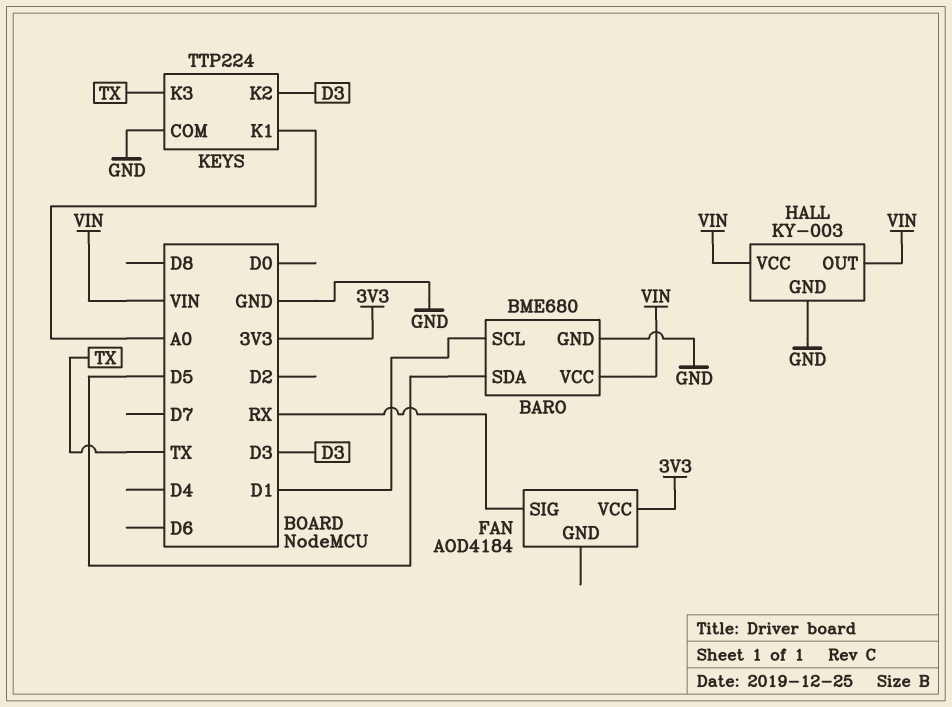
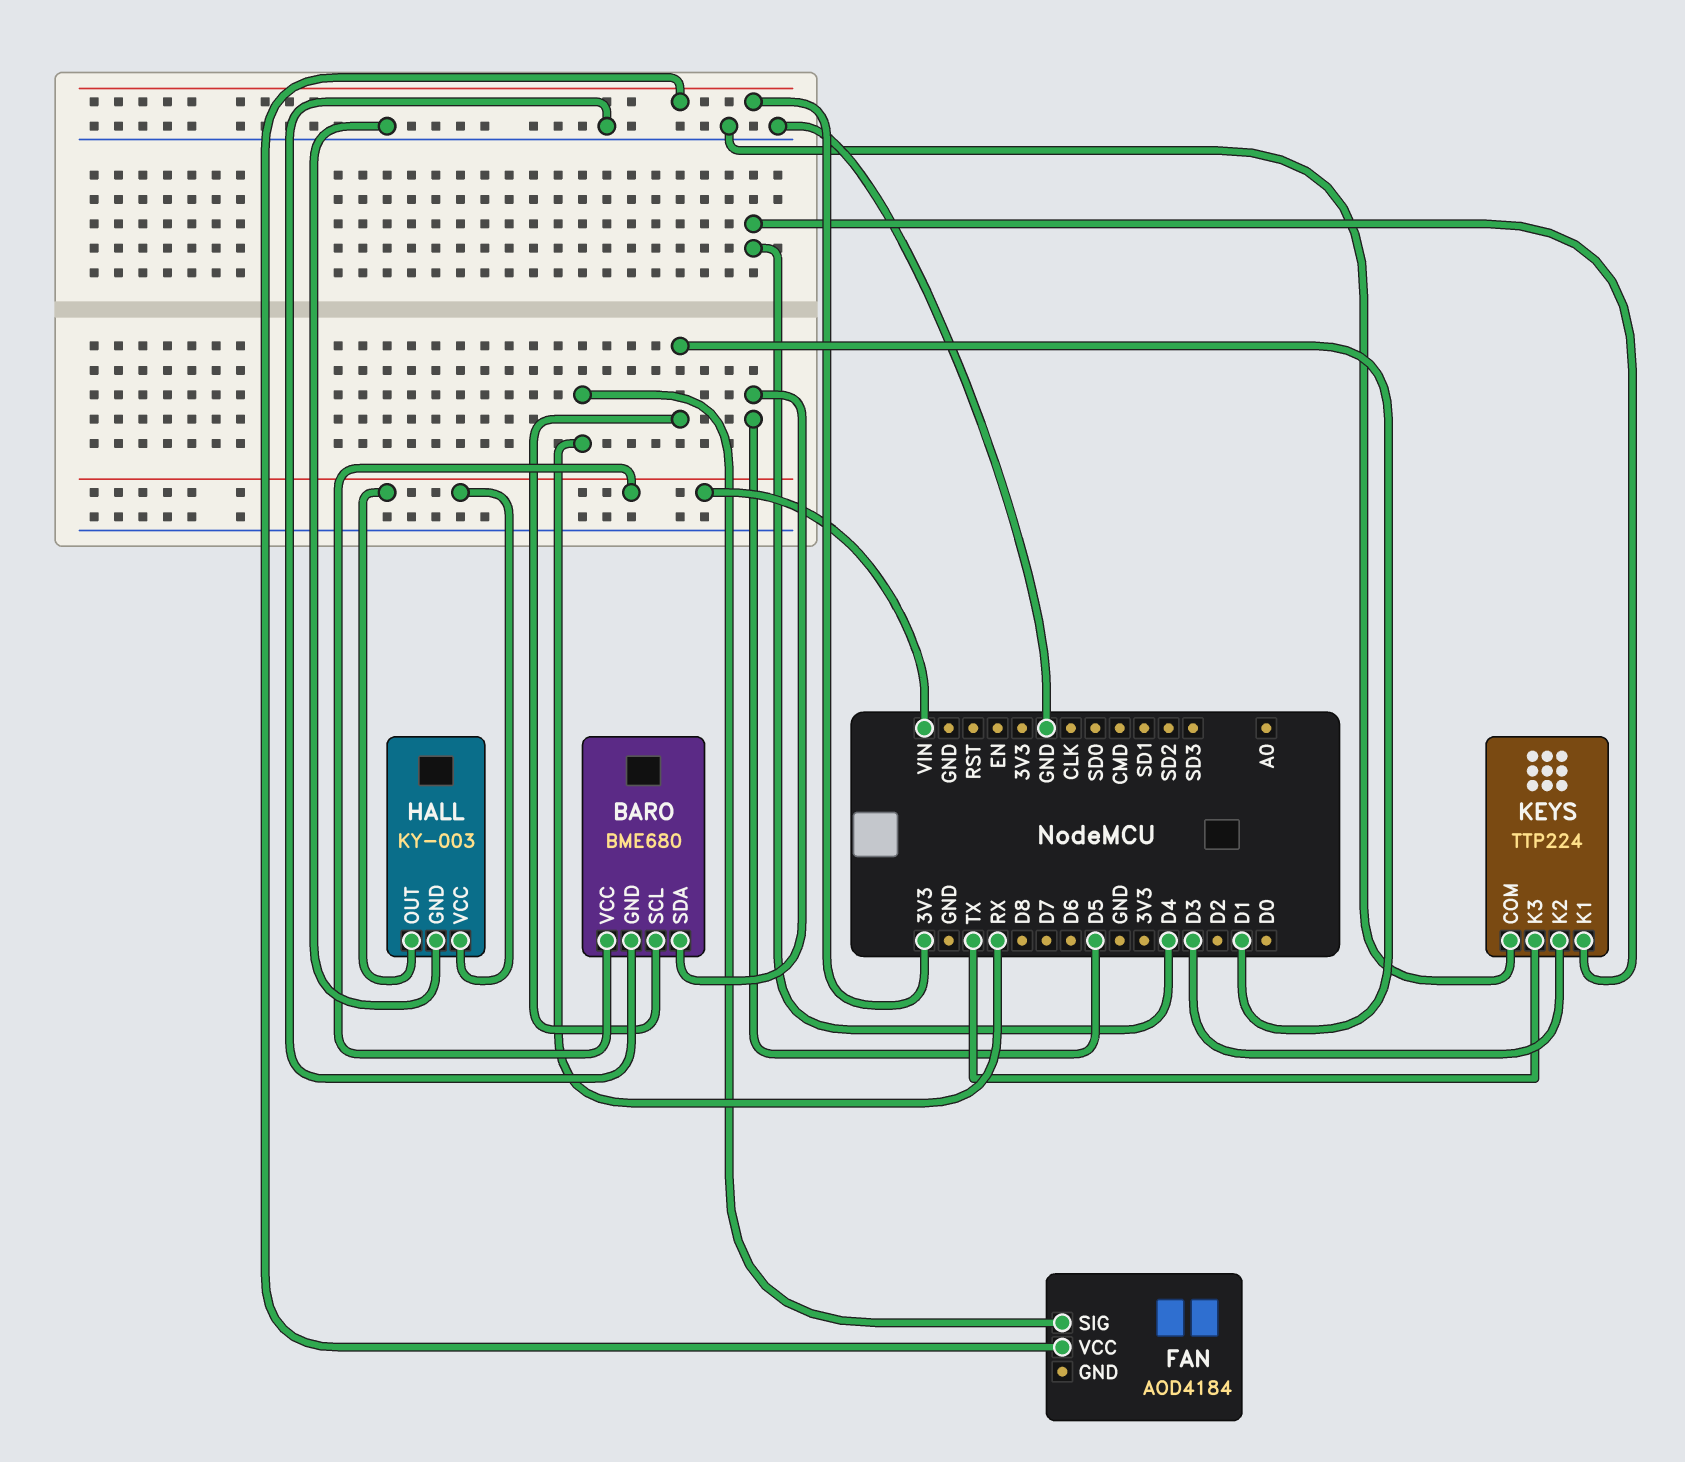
KEYS pin K1: A0 -> D4

